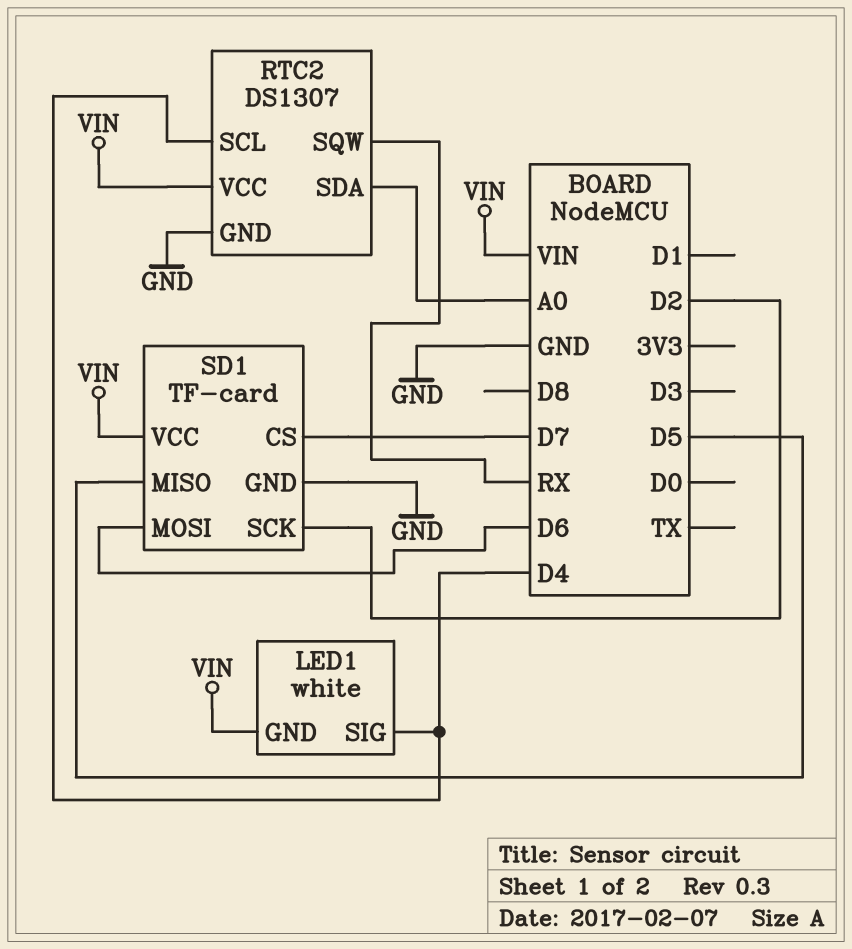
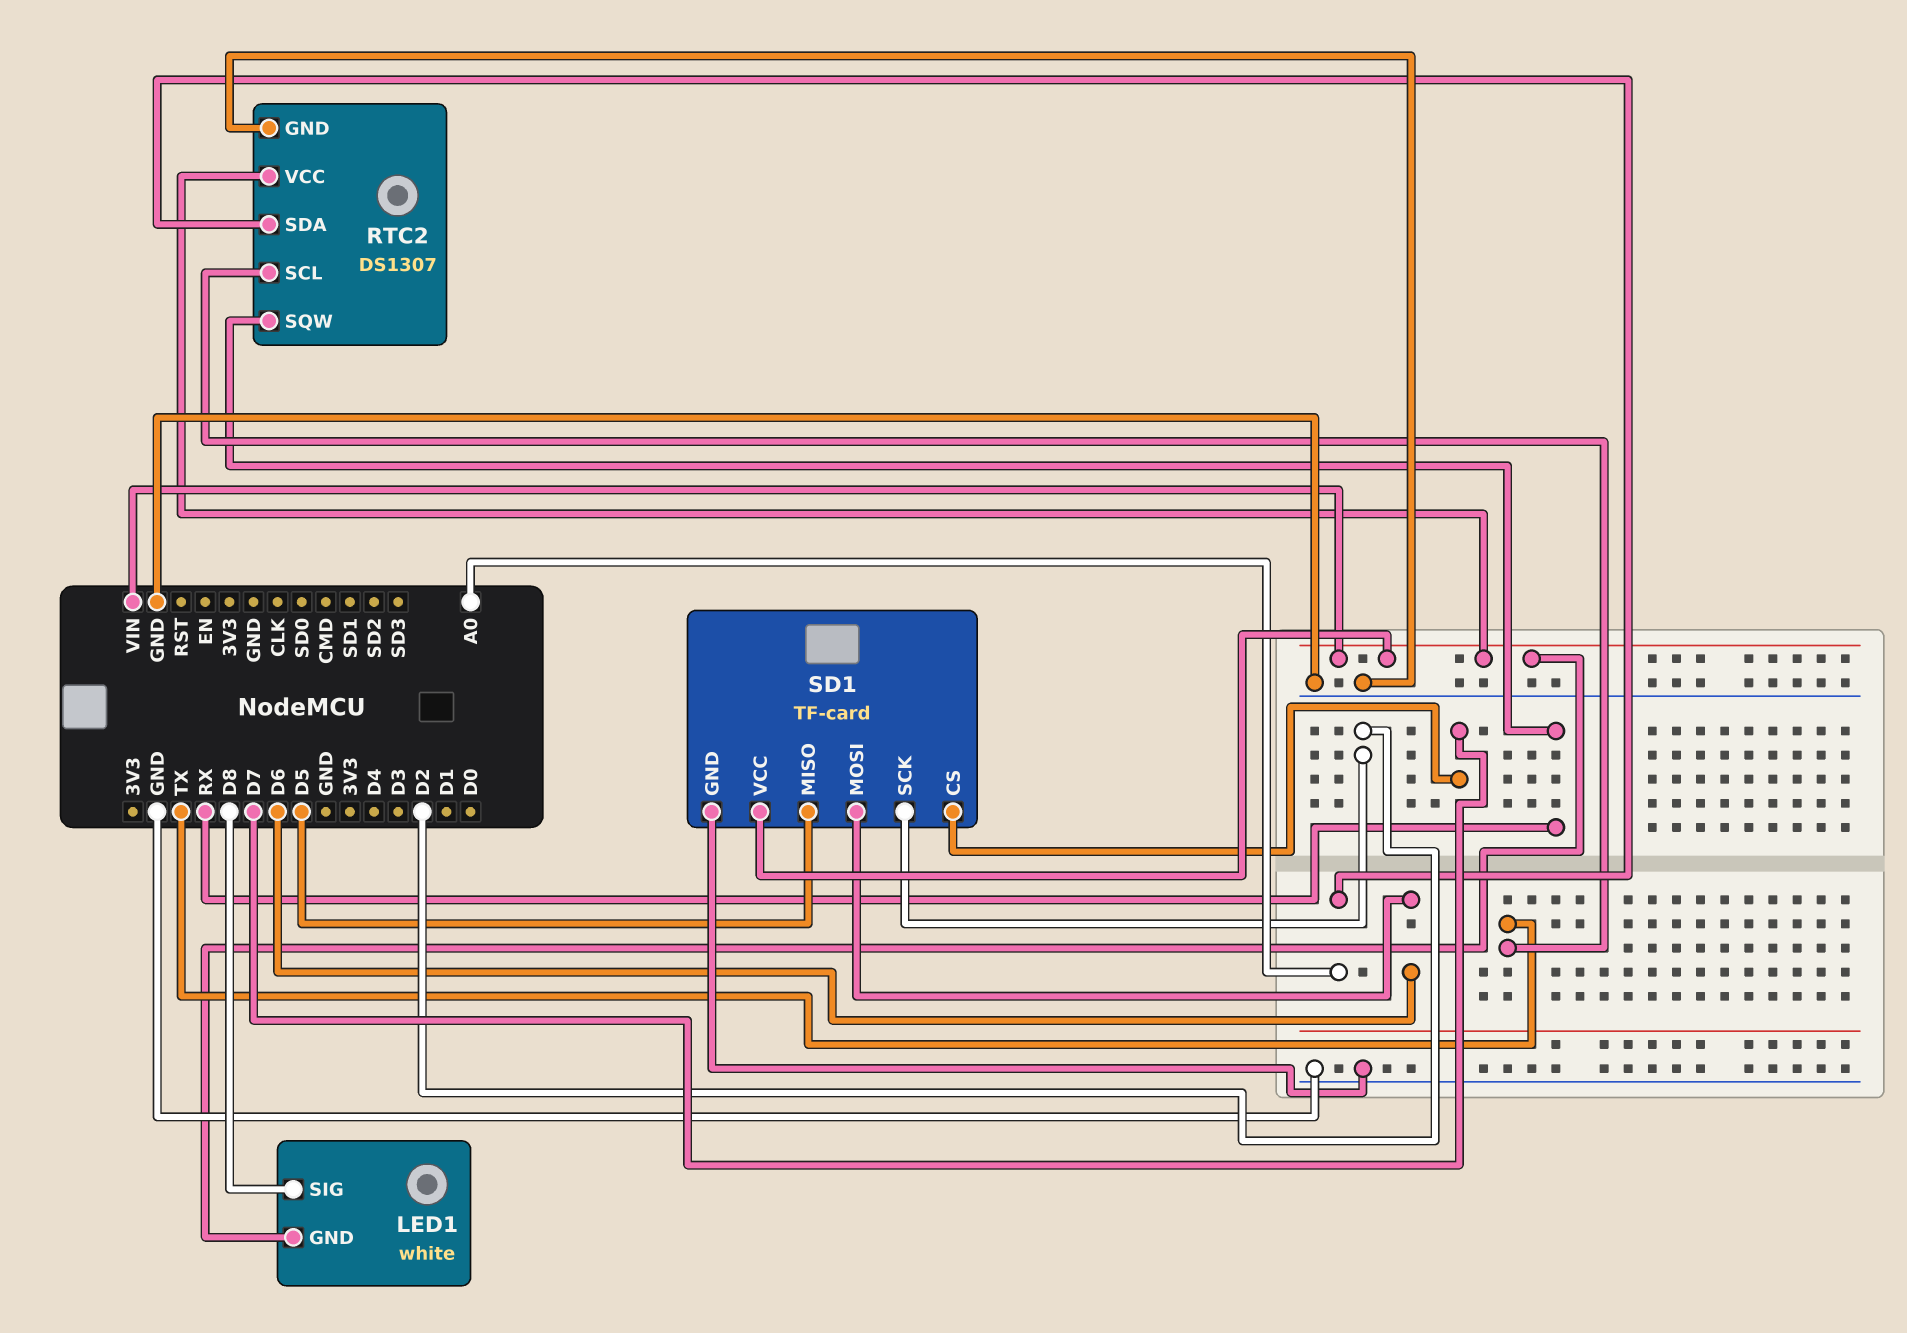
LED1 pin SIG: D4 -> D8
RTC2 pin SCL: D4 -> TX

